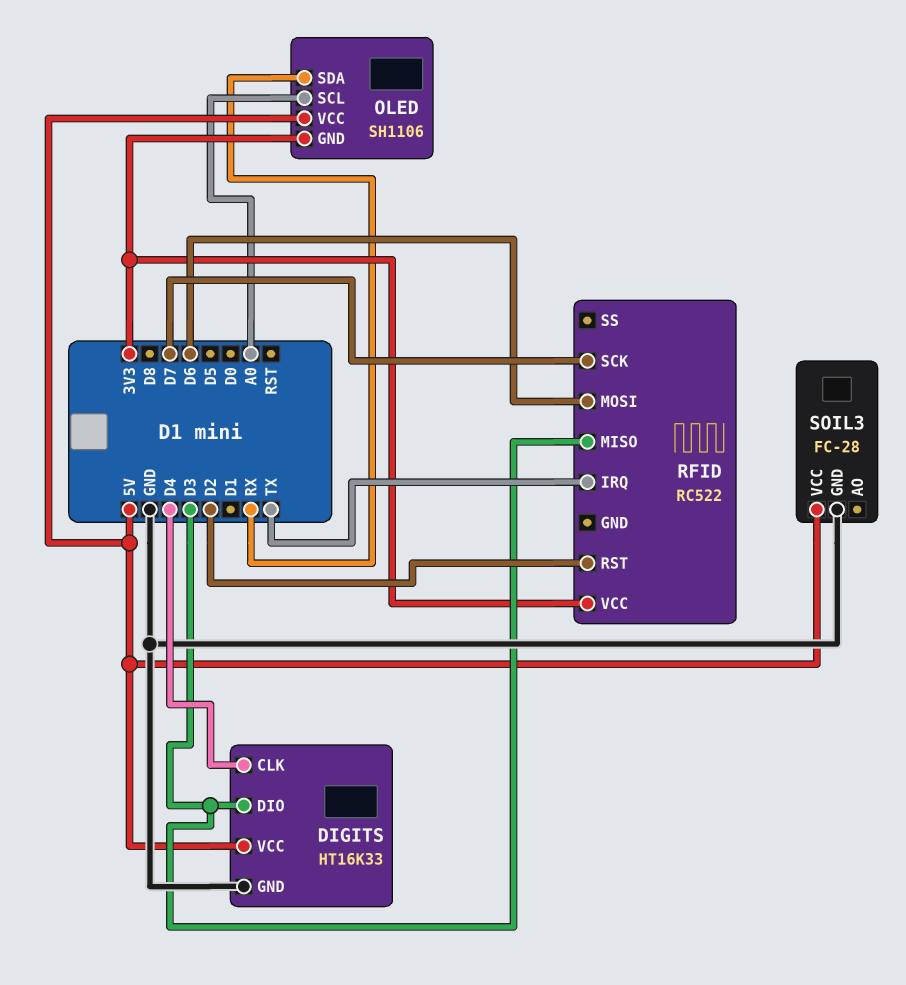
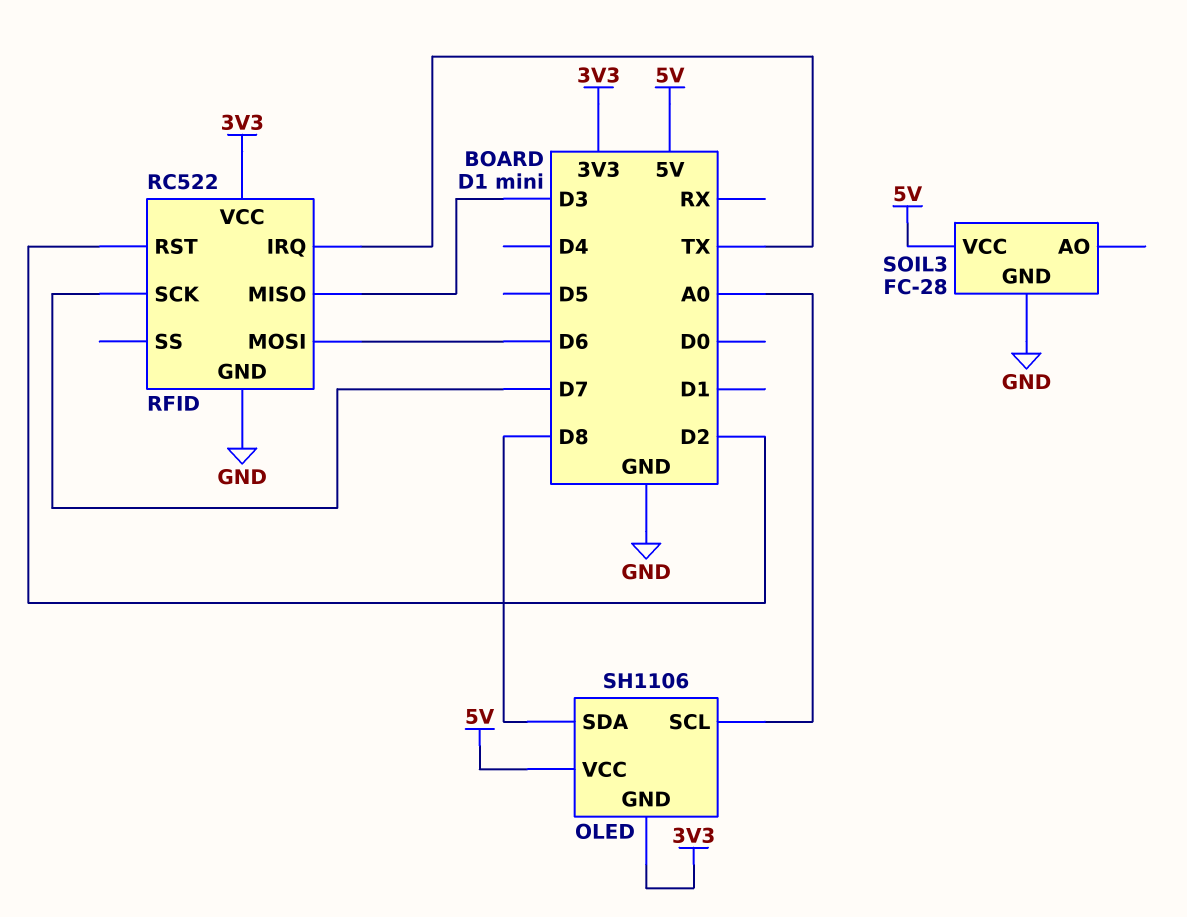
DIGITS: HT16K33 -> none
DIGITS pin CLK: D4 -> none
DIGITS pin DIO: D3 -> none
DIGITS pin GND: GND -> none
DIGITS pin VCC: 5V -> none
OLED pin SDA: RX -> D8
RFID pin GND: none -> GND

